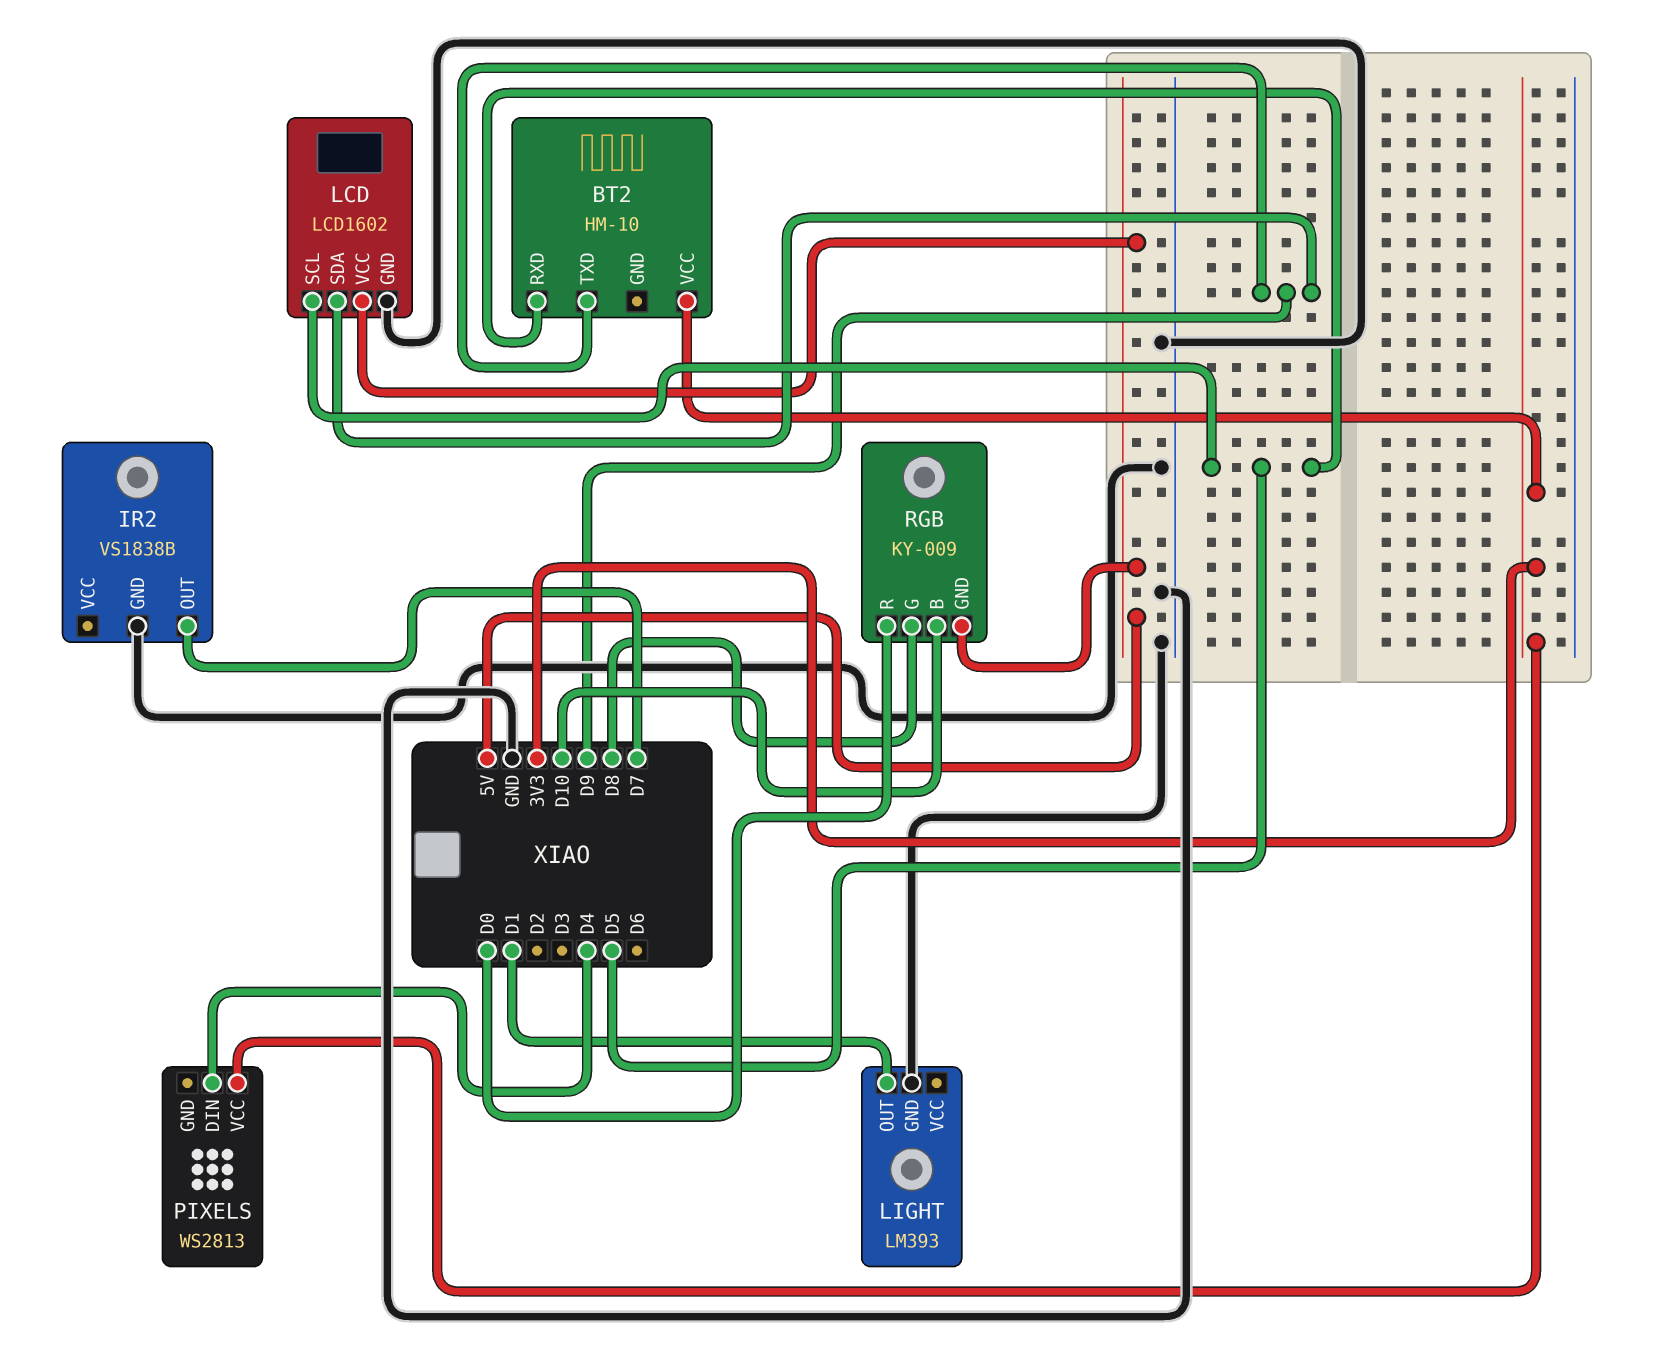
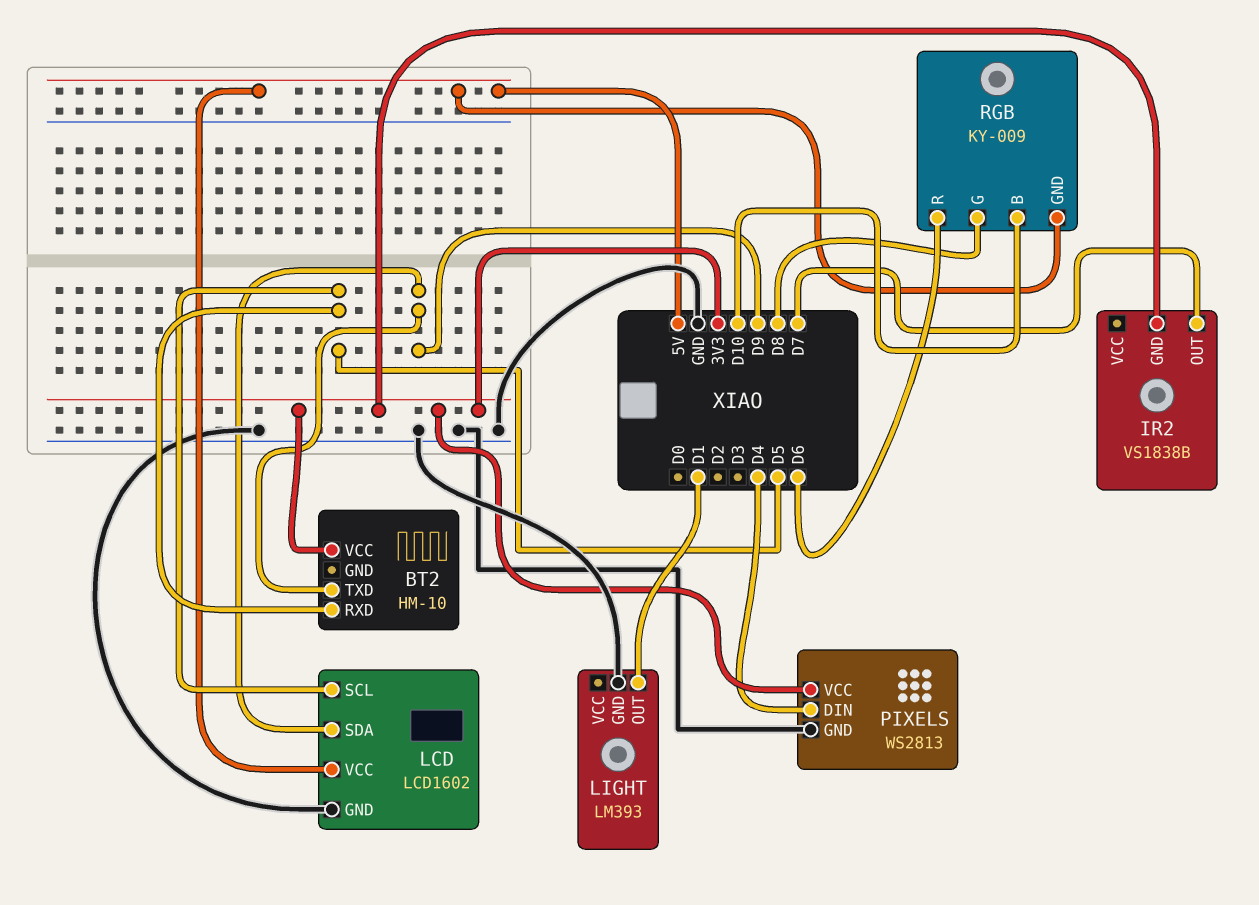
IR2 pin GND: GND -> 3V3
PIXELS pin GND: none -> GND
RGB pin R: D0 -> D6

